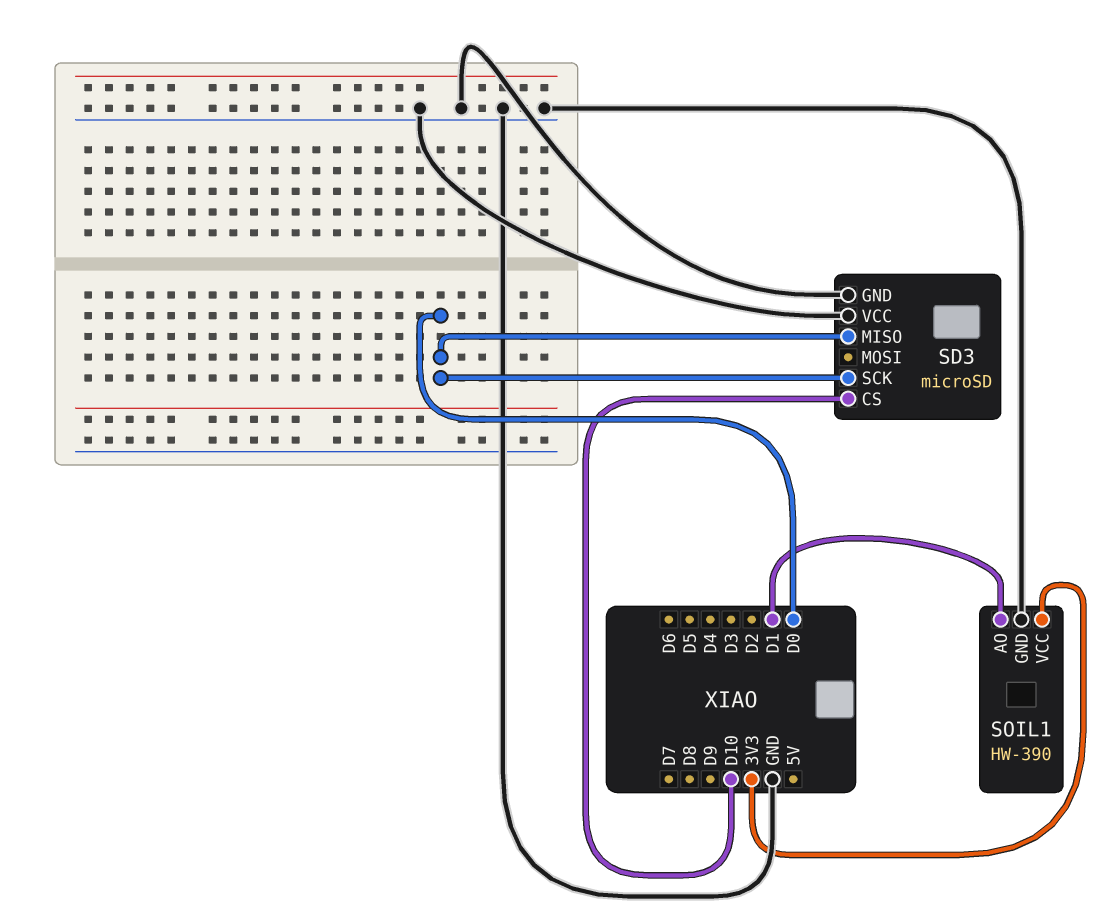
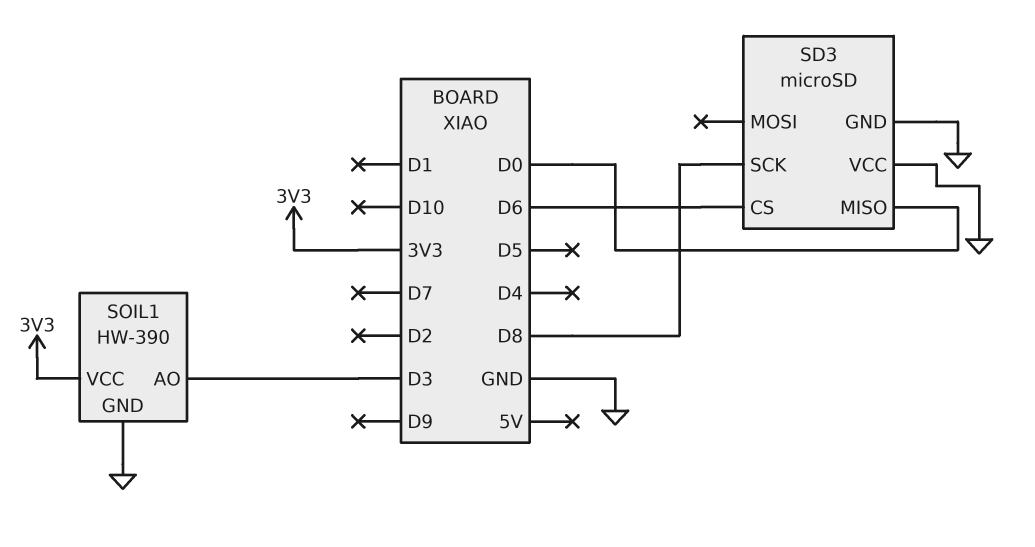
SD3 pin CS: D10 -> D6
SD3 pin SCK: D0 -> D8
SOIL1 pin AO: D1 -> D3

